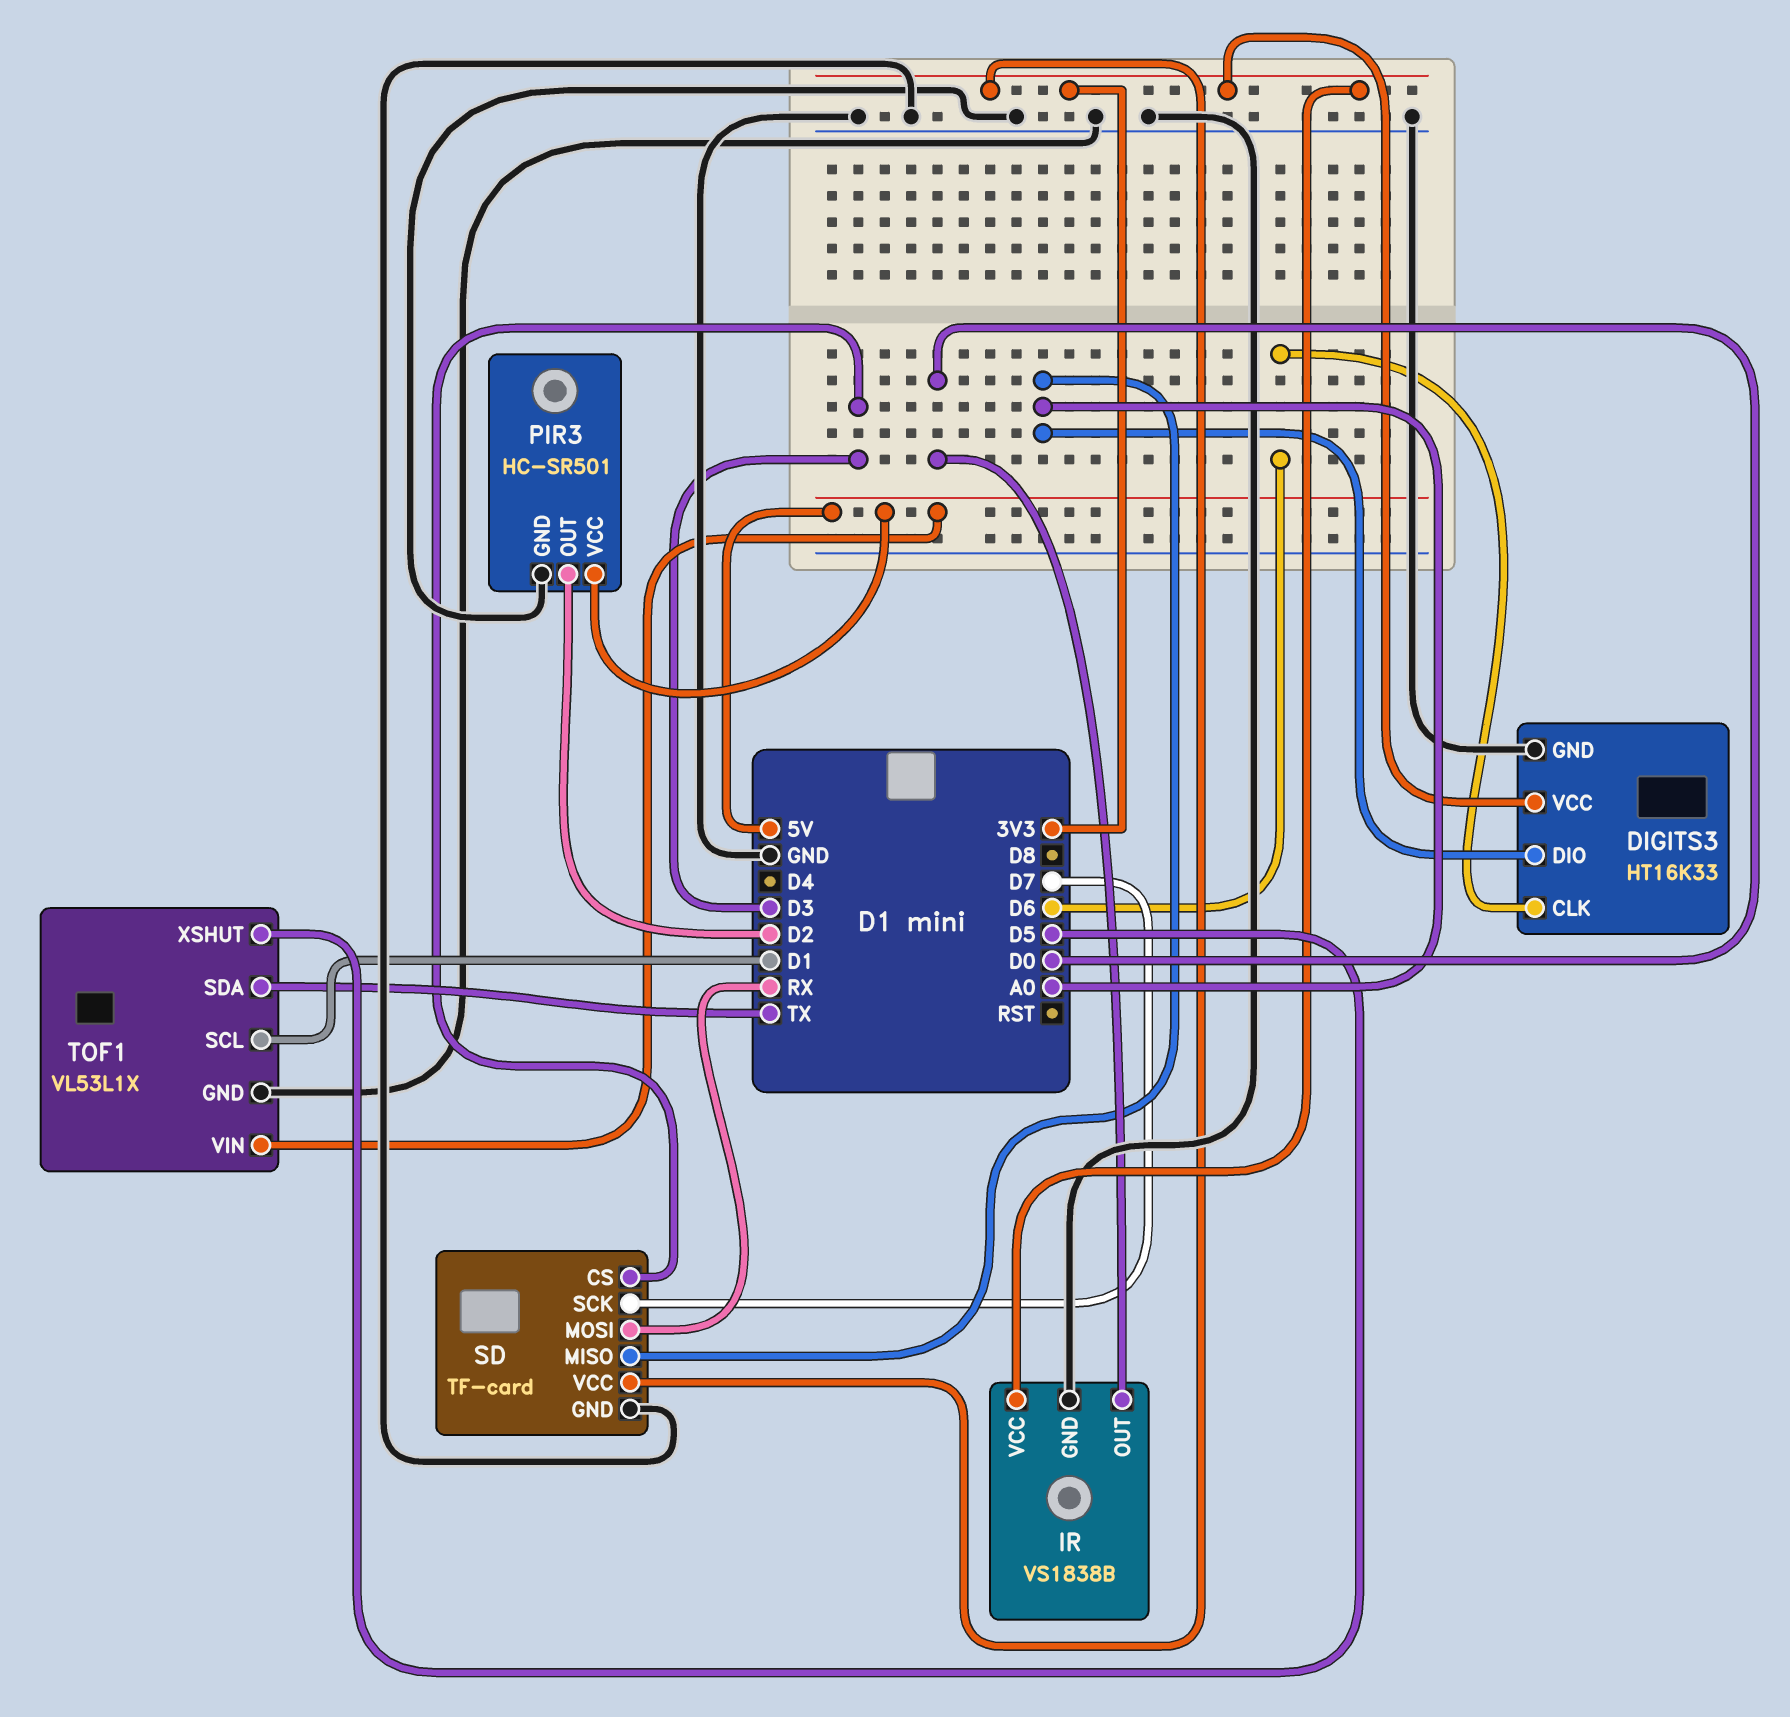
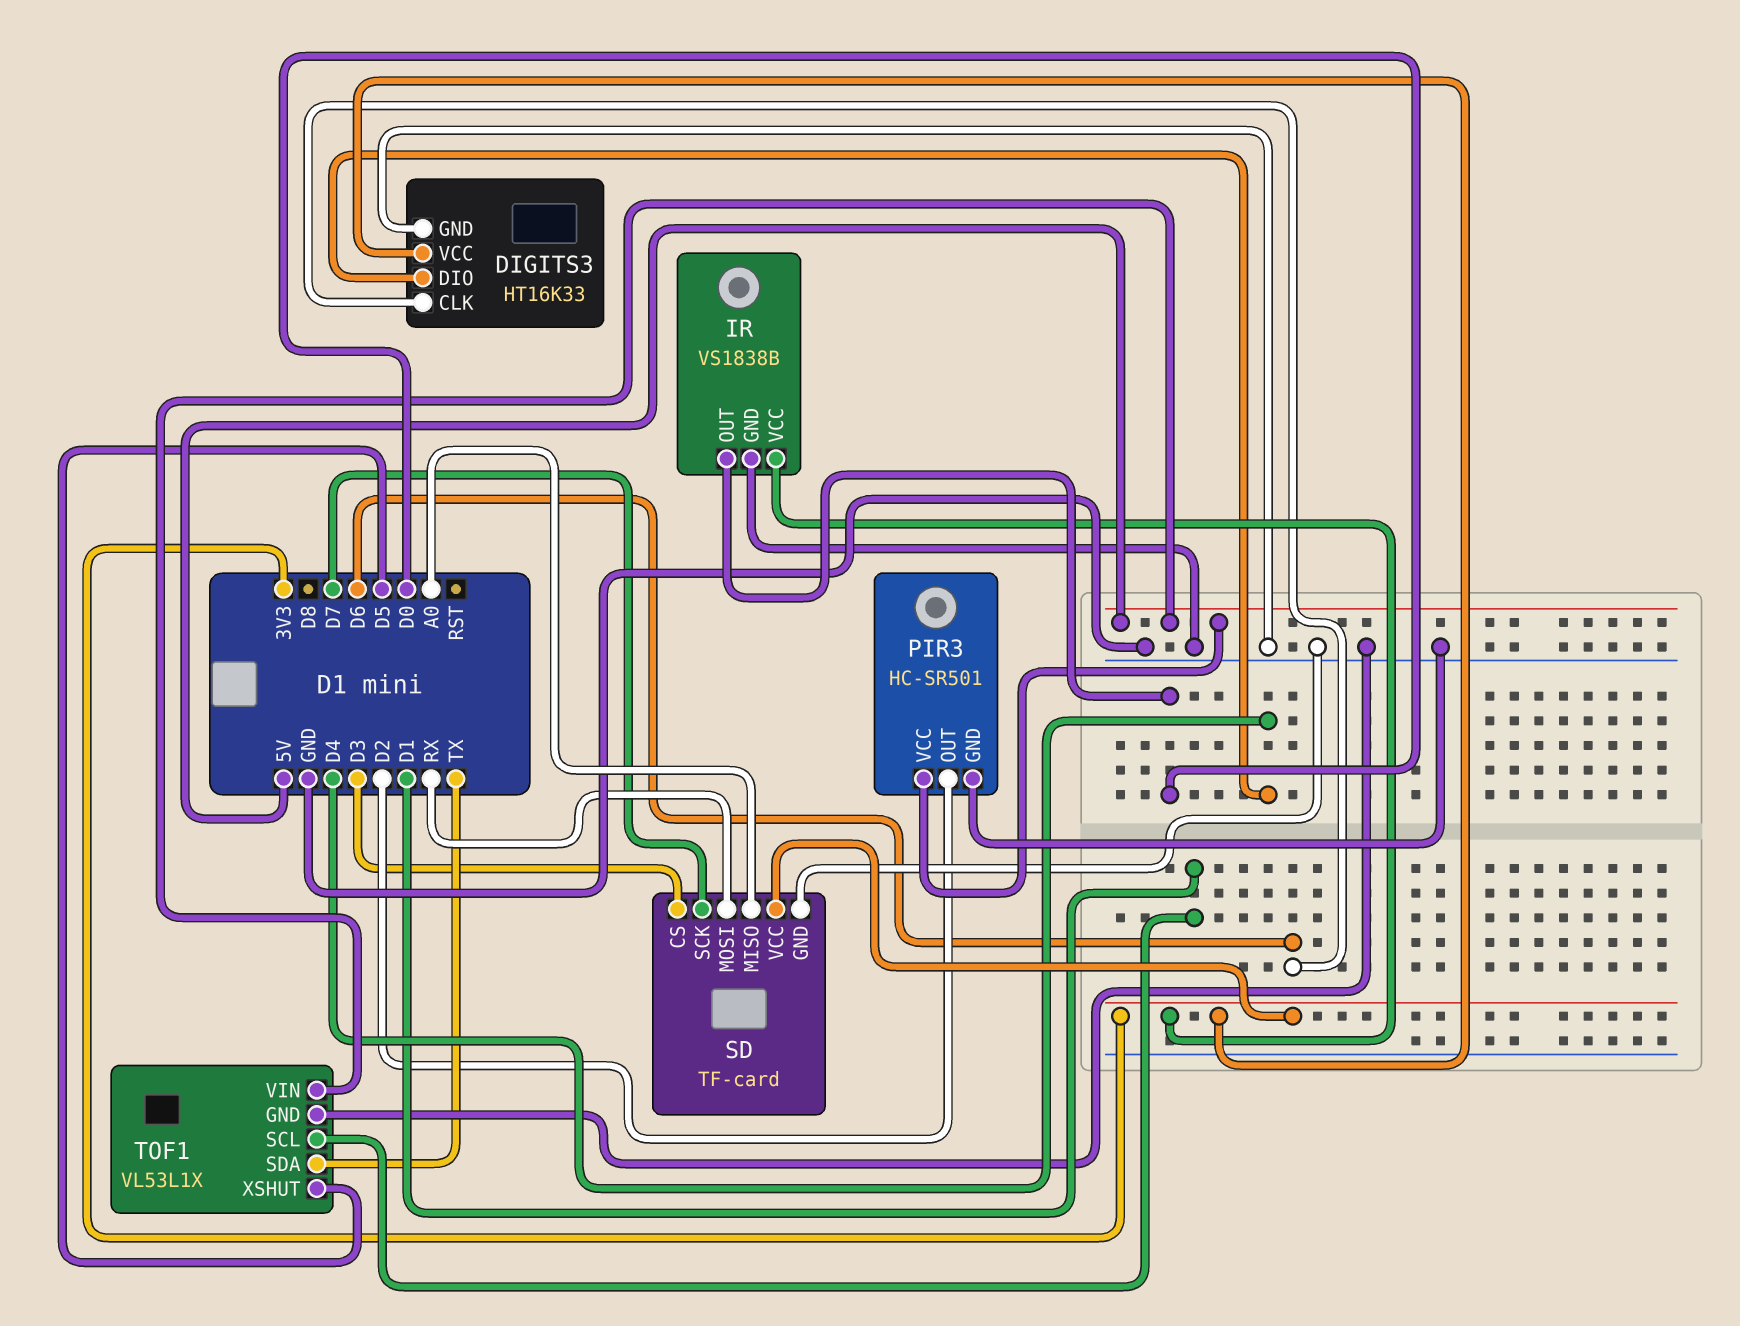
DIGITS3 pin DIO: A0 -> D4

